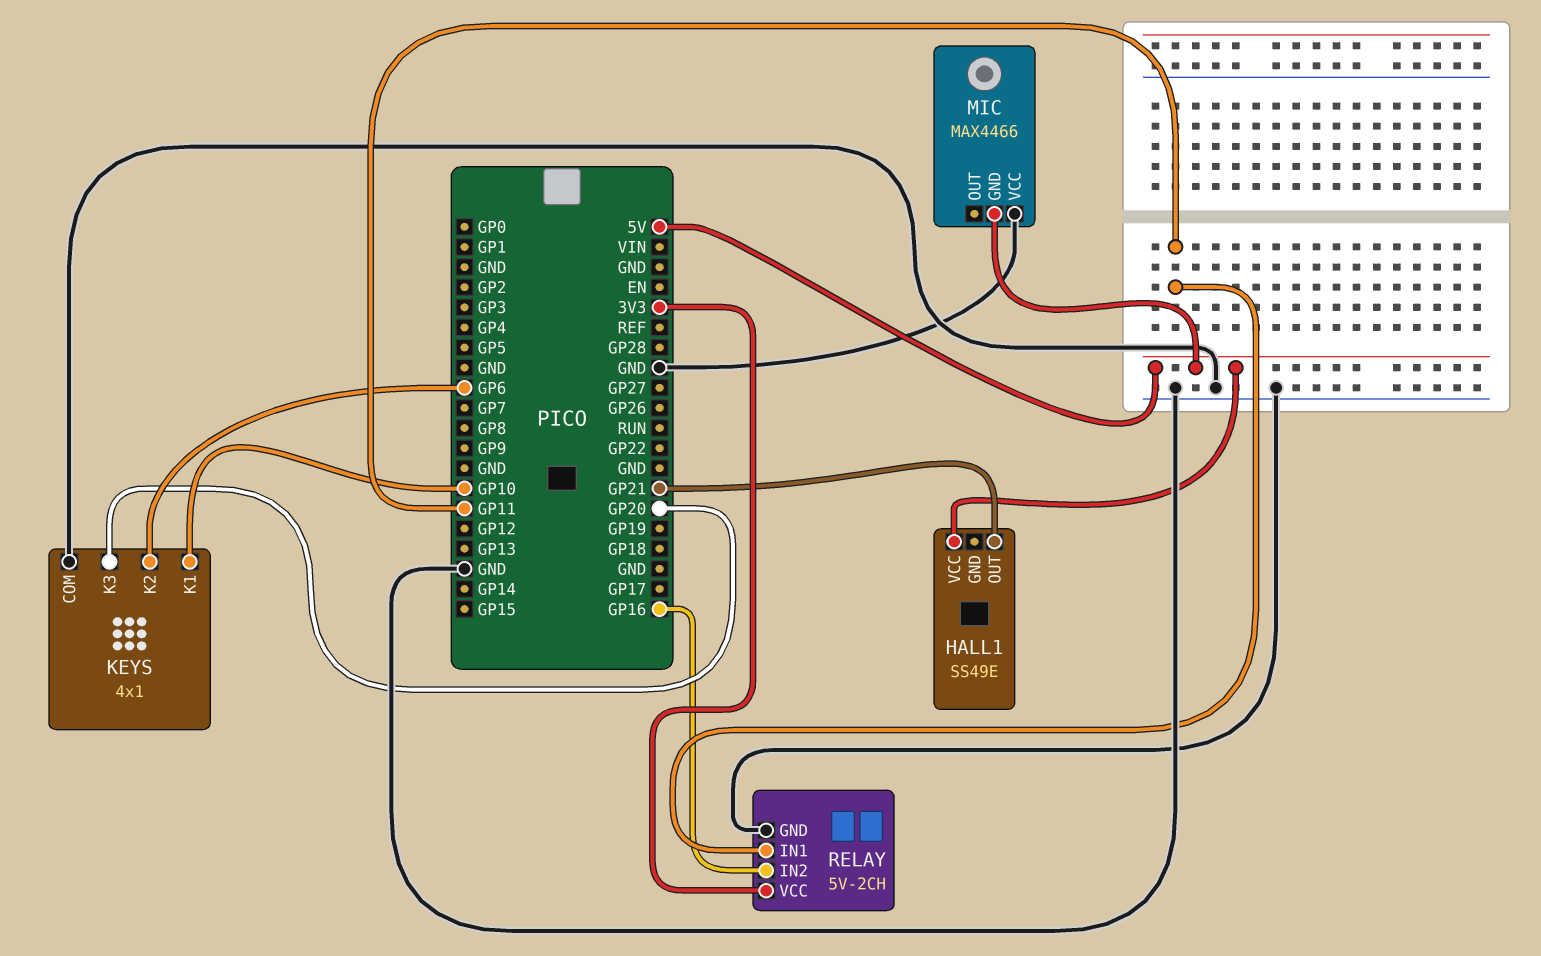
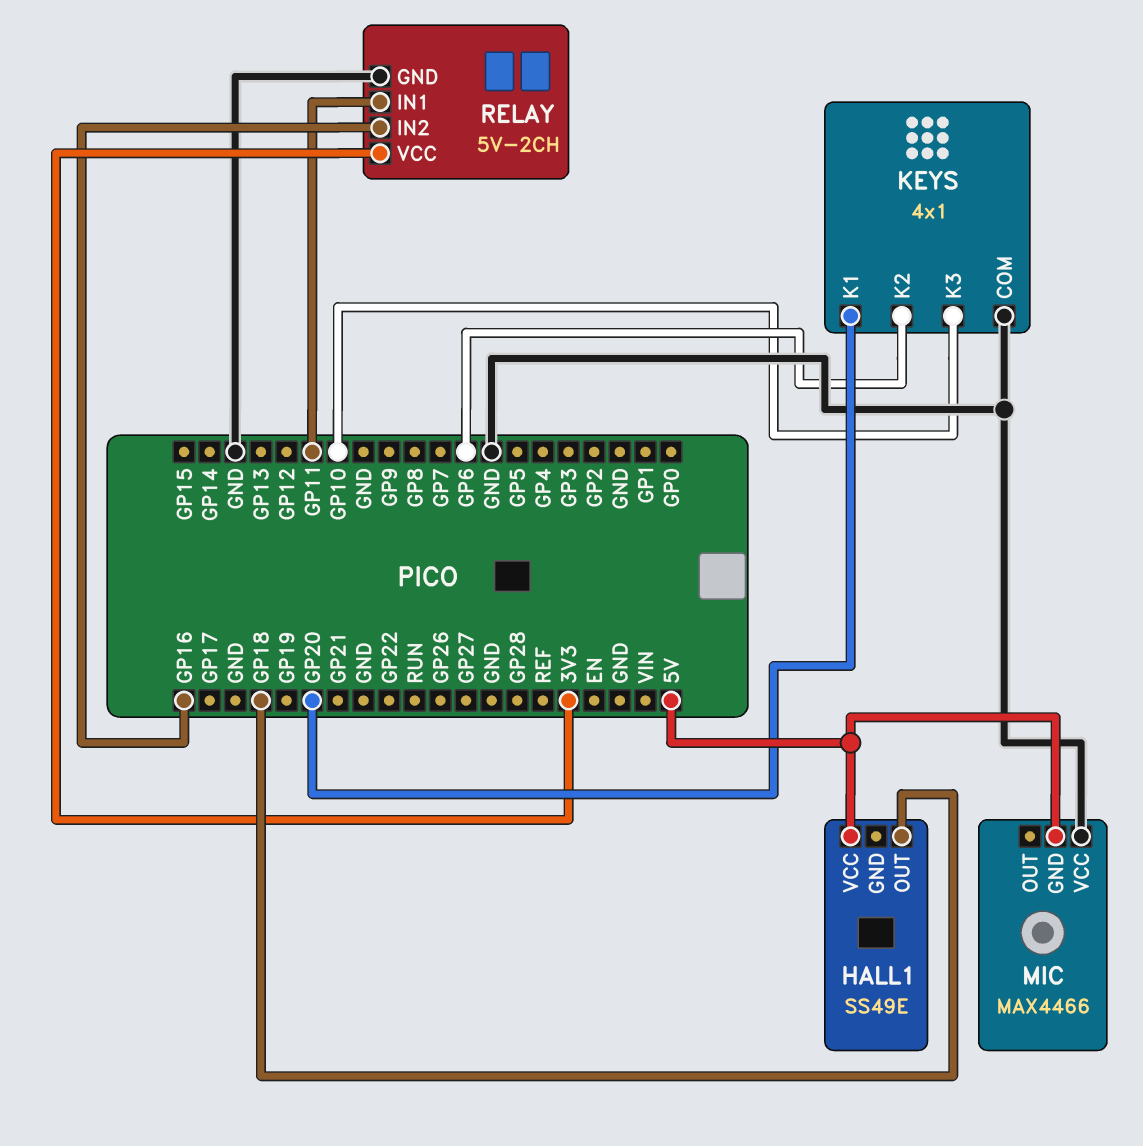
HALL1 pin OUT: GP21 -> GP18
KEYS pin K1: GP10 -> GP20
KEYS pin K3: GP20 -> GP10

